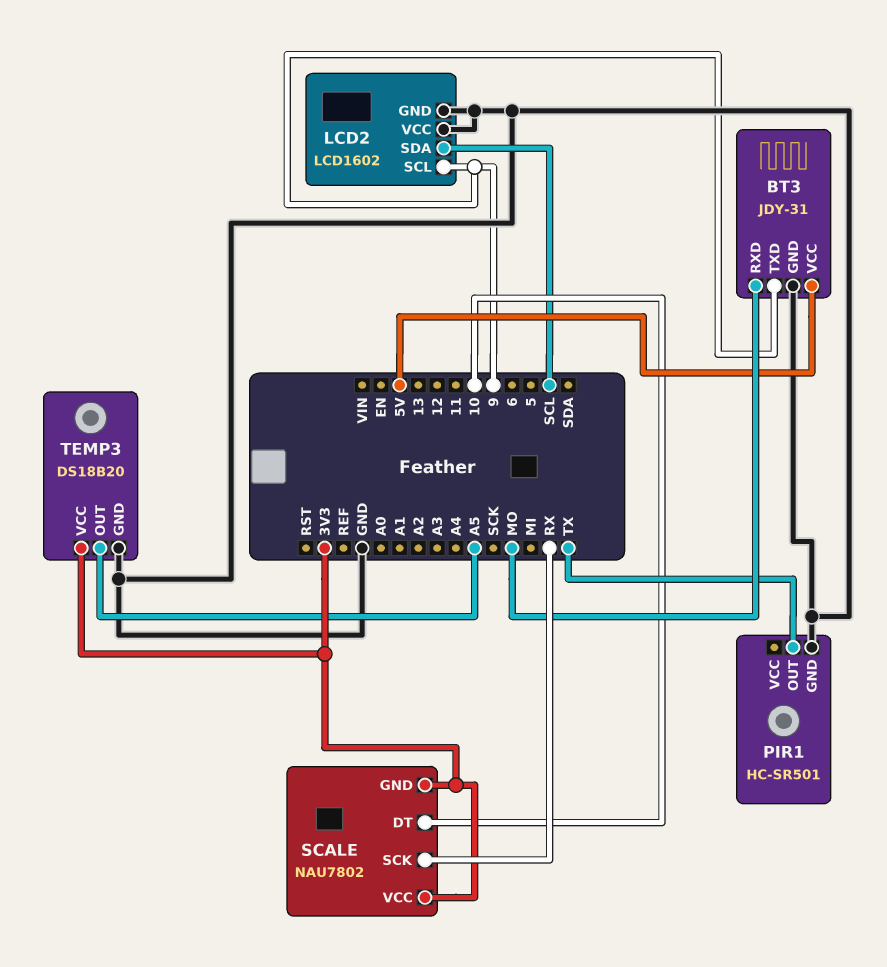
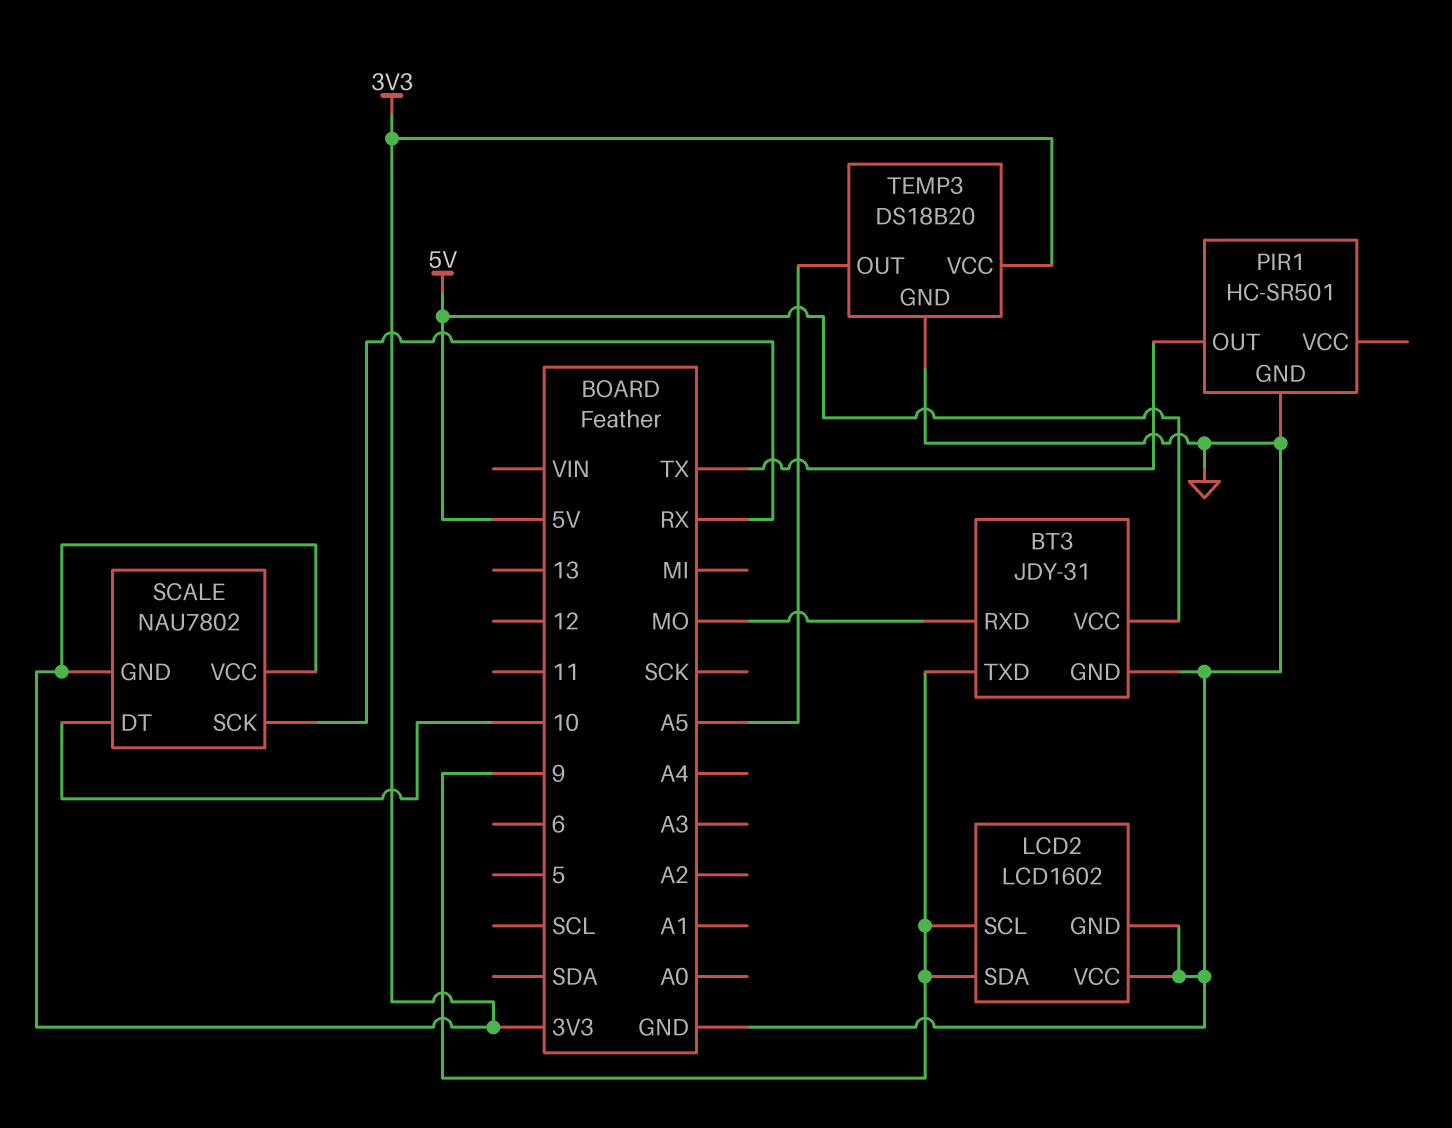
LCD2 pin SDA: SCL -> 9

